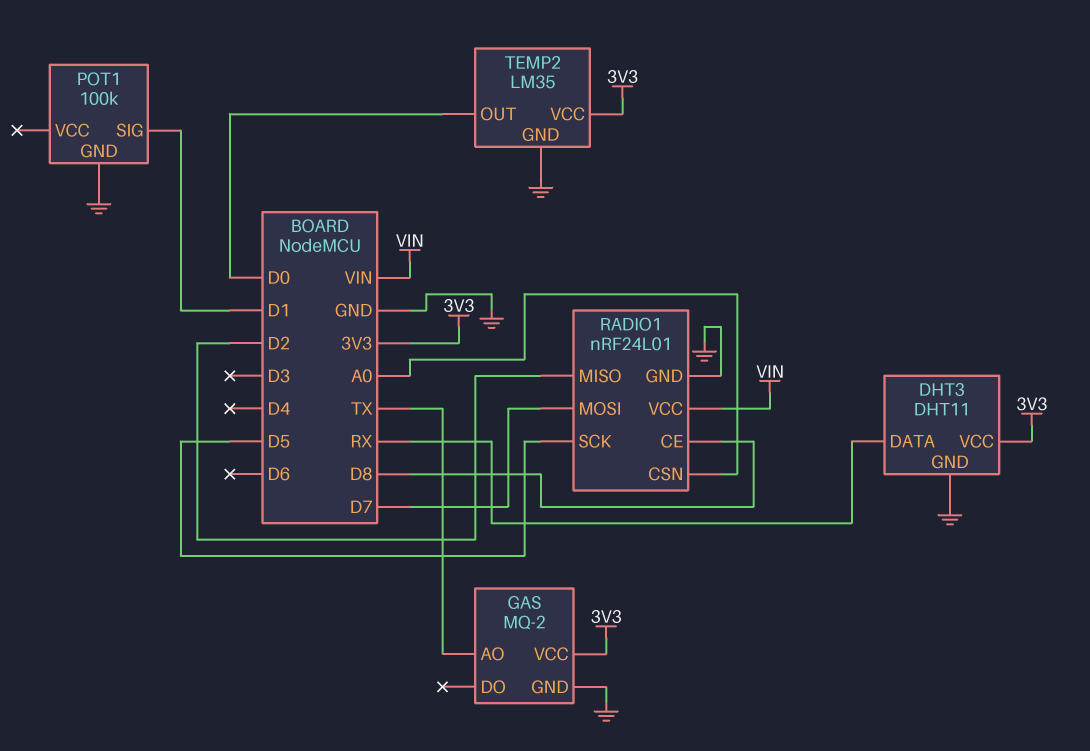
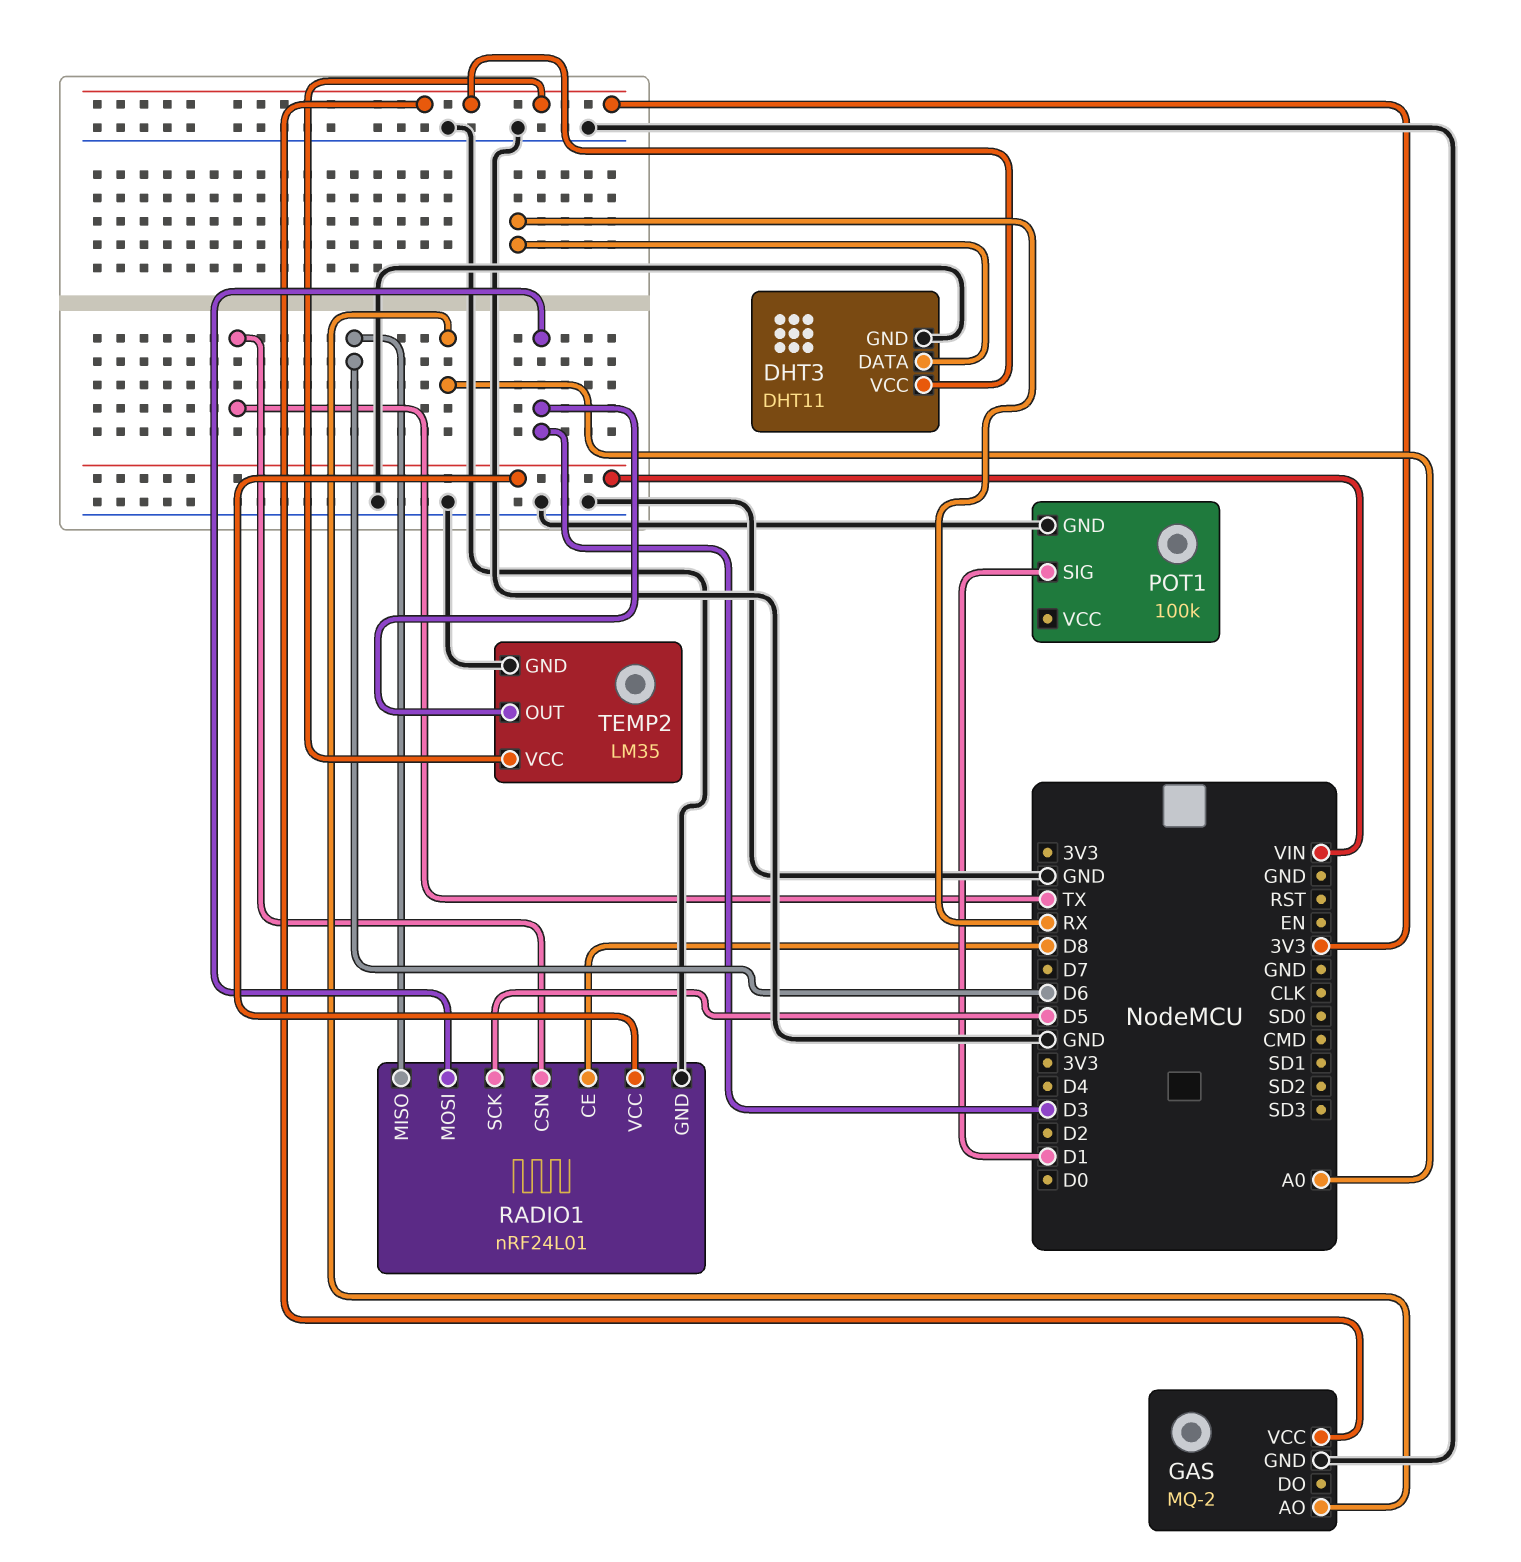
GAS pin AO: TX -> A0
RADIO1 pin CSN: A0 -> TX
RADIO1 pin MISO: D2 -> D6
RADIO1 pin MOSI: D7 -> D3
TEMP2 pin OUT: D0 -> D3

